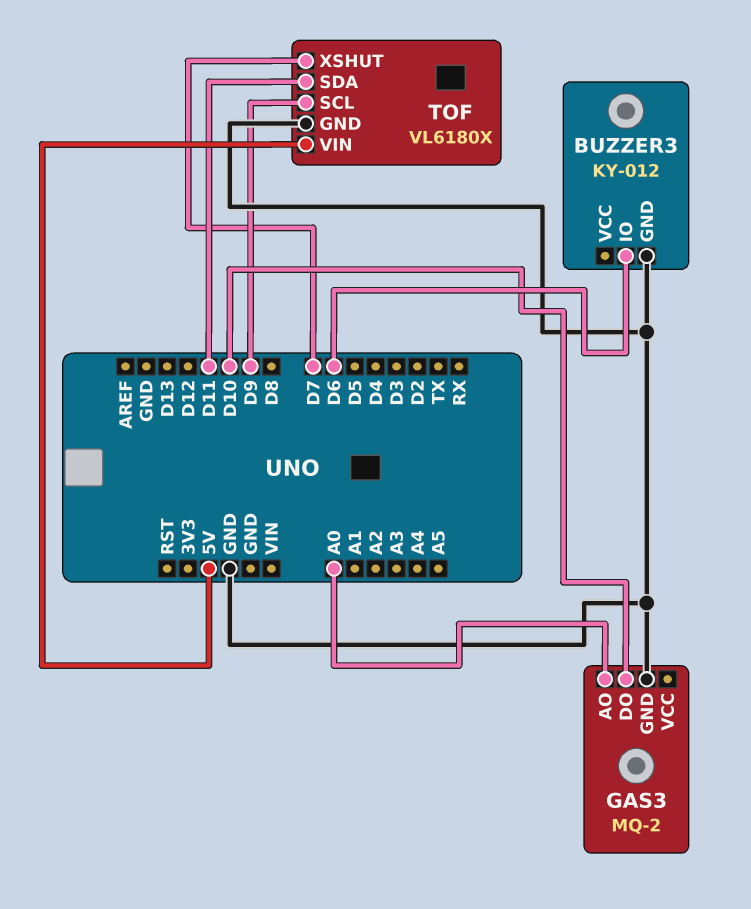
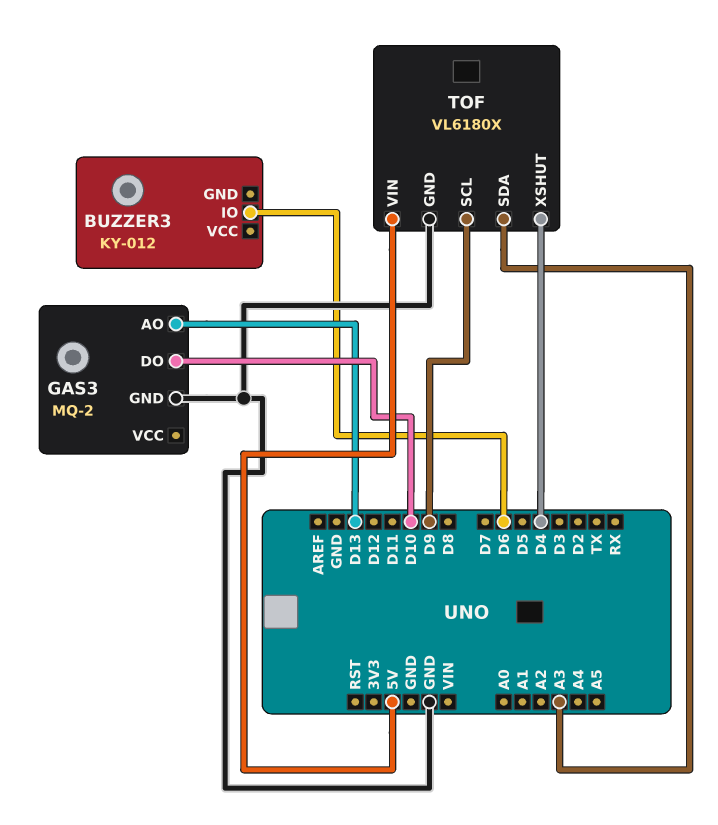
BUZZER3 pin GND: GND -> none
GAS3 pin AO: A0 -> D13
TOF pin SDA: D11 -> A3
TOF pin XSHUT: D7 -> D4

